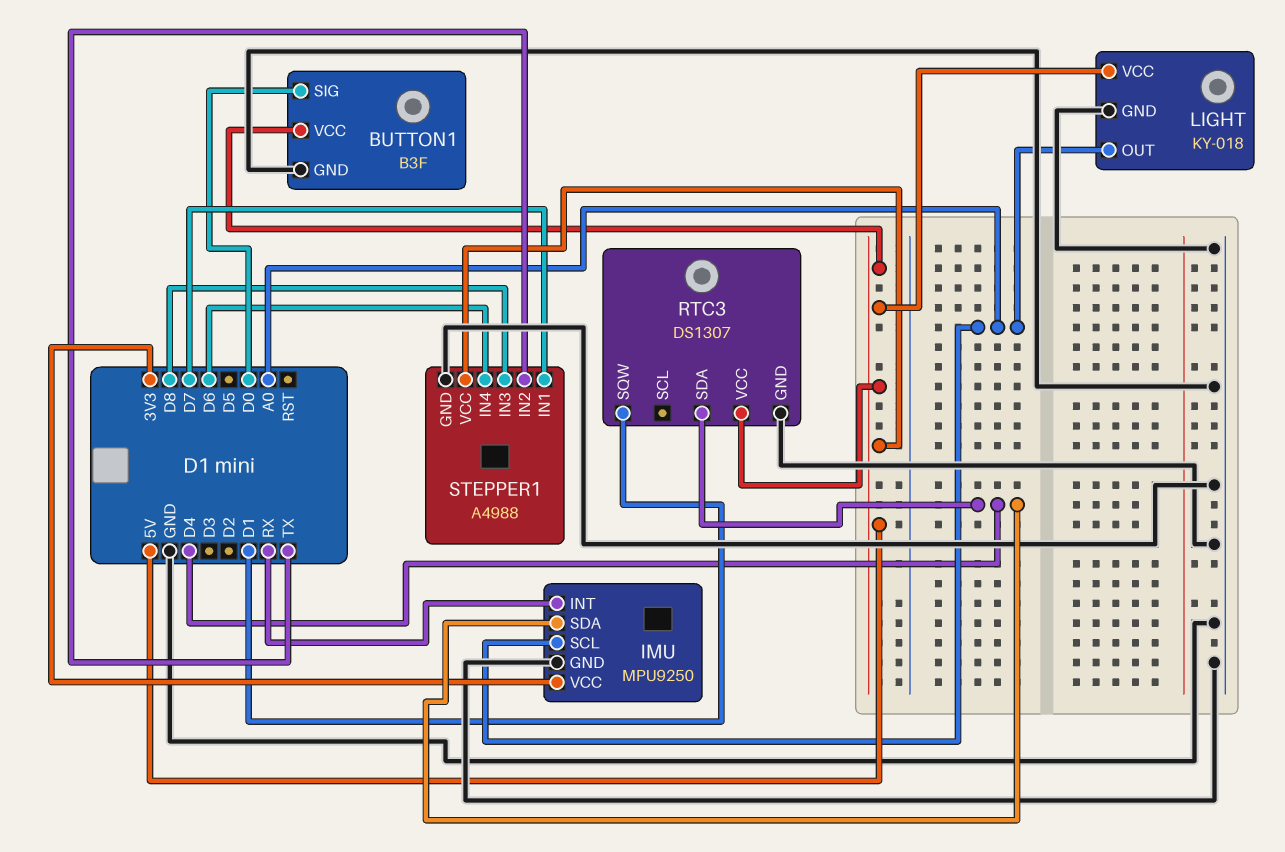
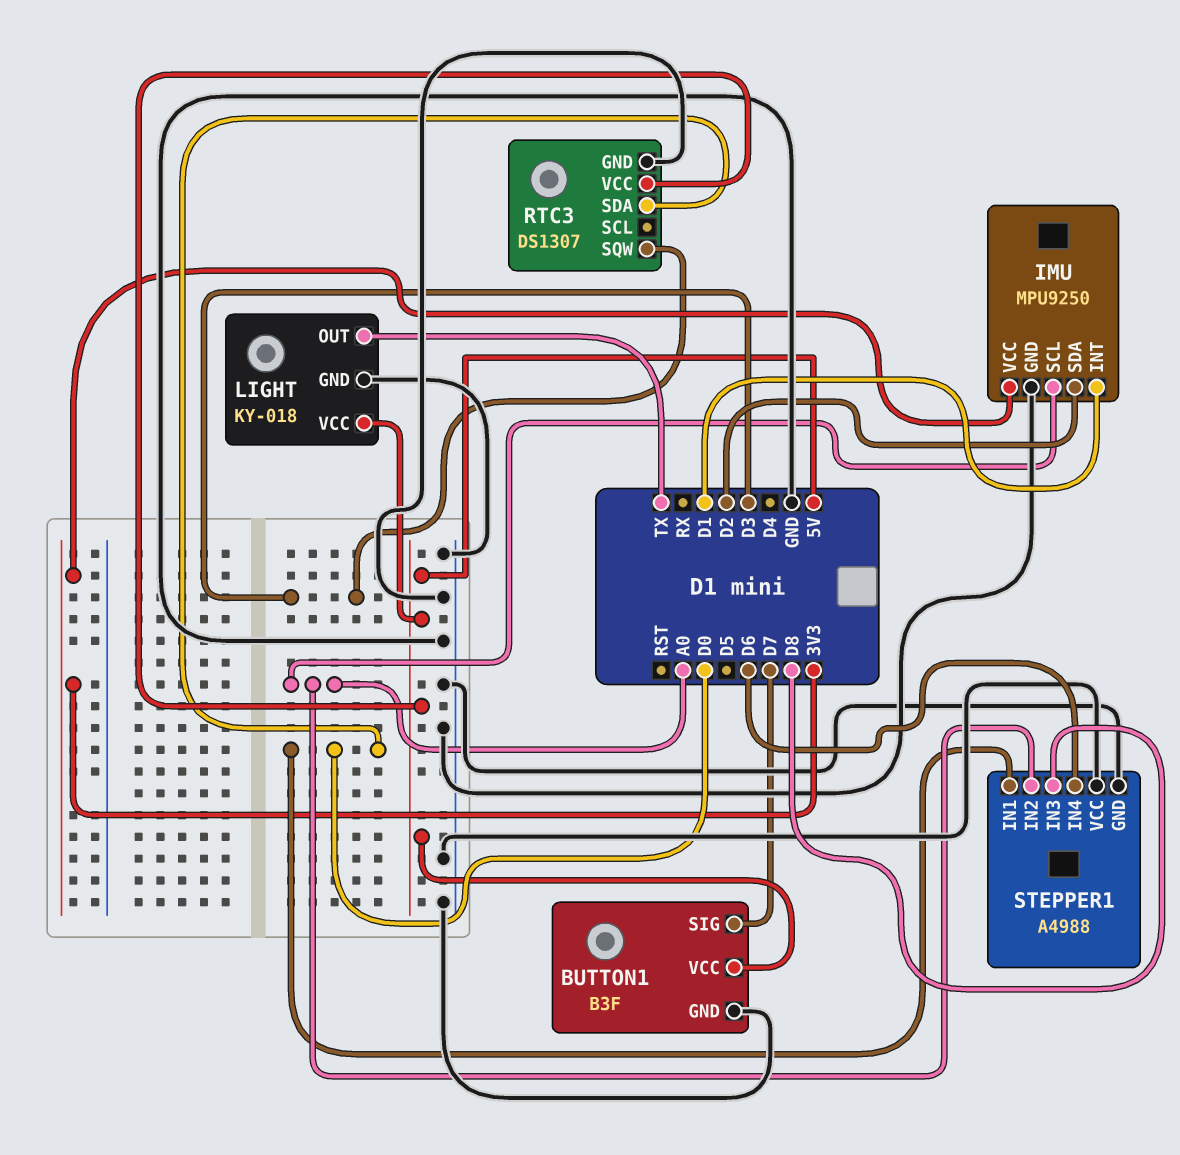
BUTTON1 pin SIG: D0 -> D7
IMU pin INT: RX -> D1
IMU pin SDA: D4 -> D2
LIGHT pin OUT: A0 -> TX
RTC3 pin SDA: D4 -> D0
RTC3 pin SQW: D1 -> D3
STEPPER1 pin IN1: D7 -> D0
STEPPER1 pin IN2: TX -> A0
STEPPER1 pin VCC: 5V -> GND

